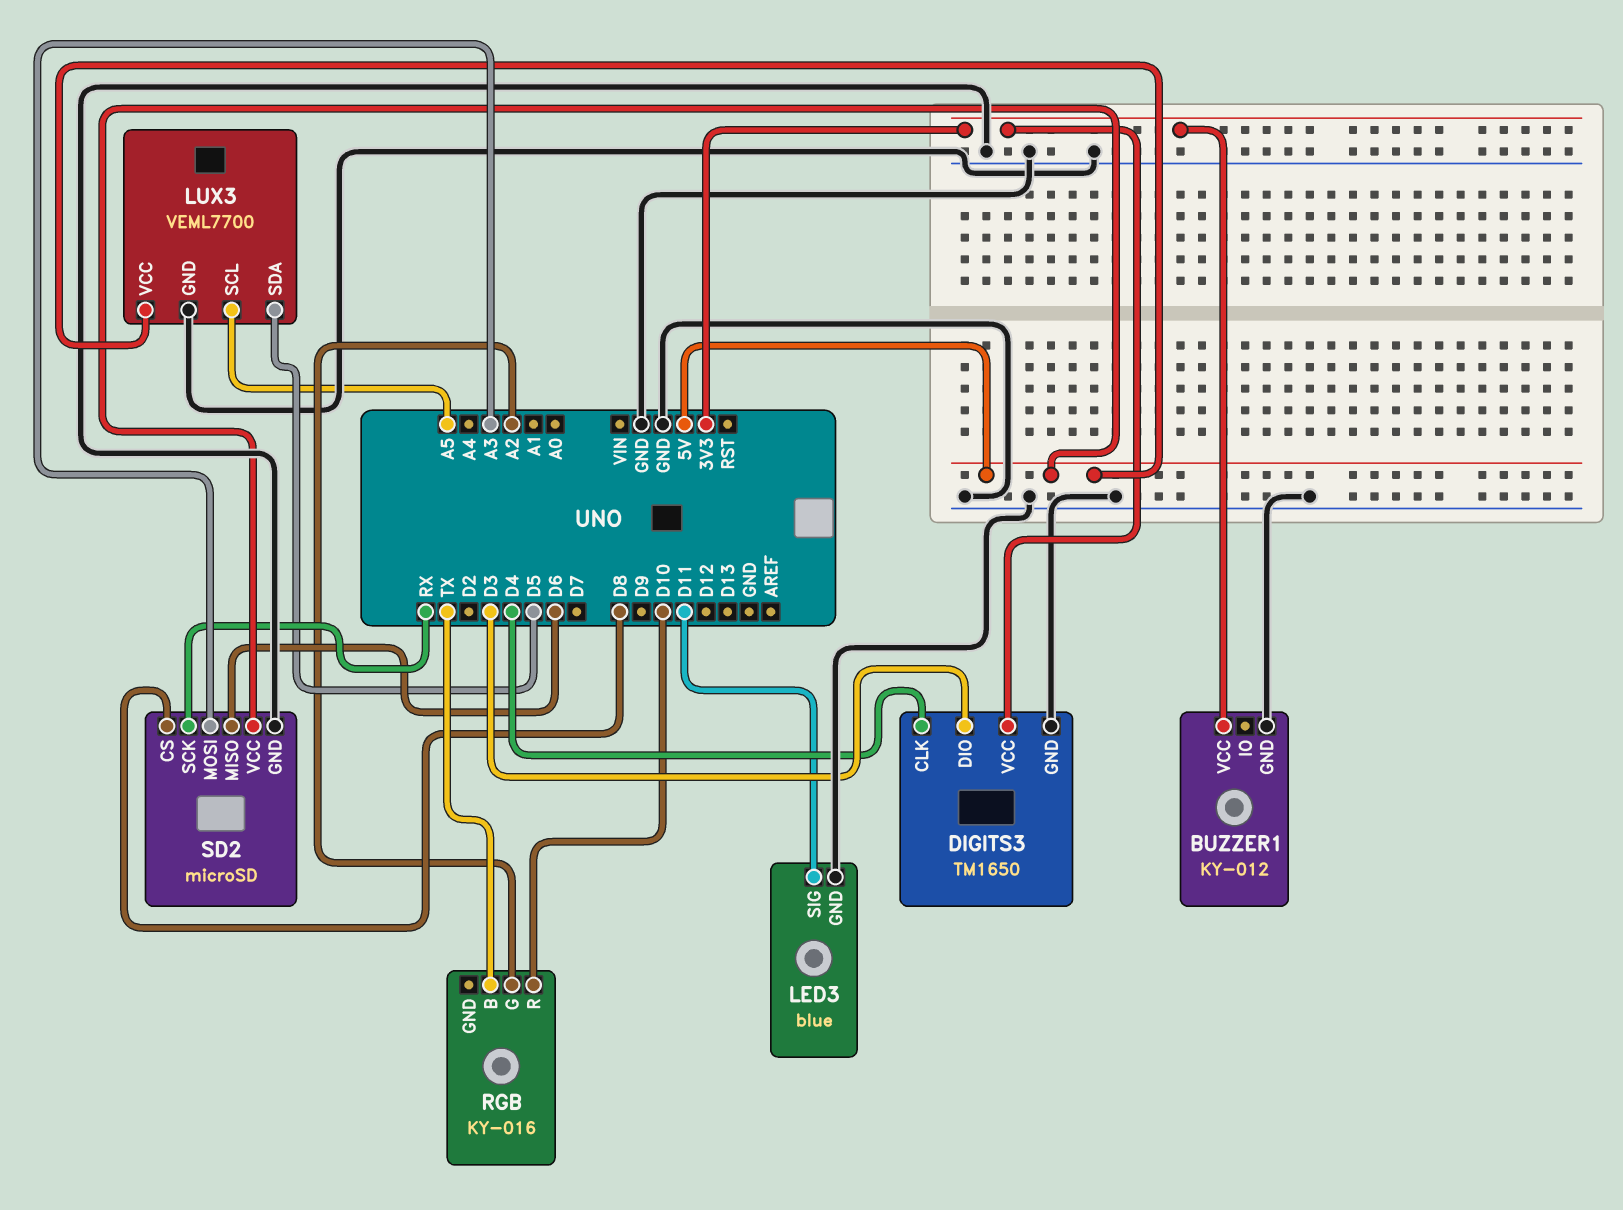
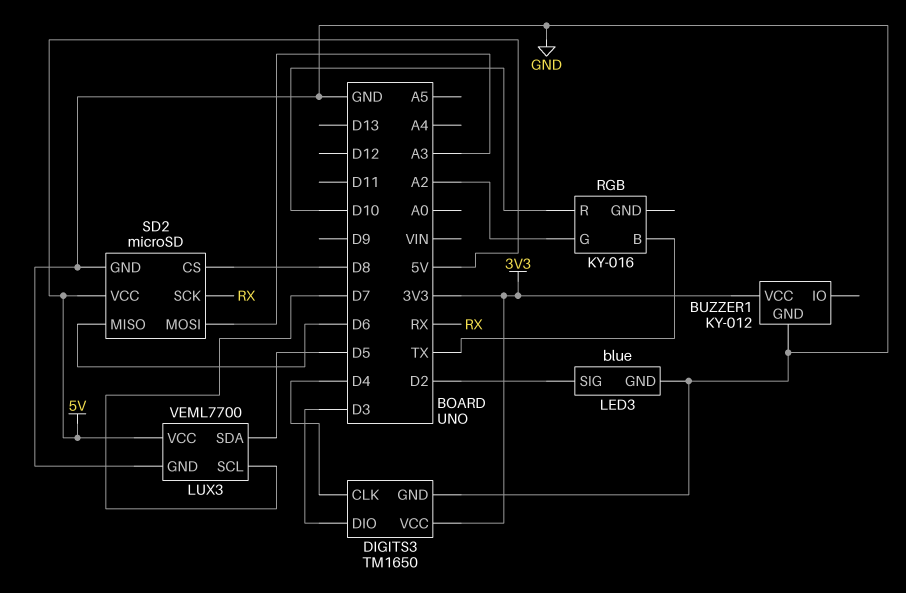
LED3 pin SIG: D11 -> D2
LUX3 pin SCL: A5 -> D7

